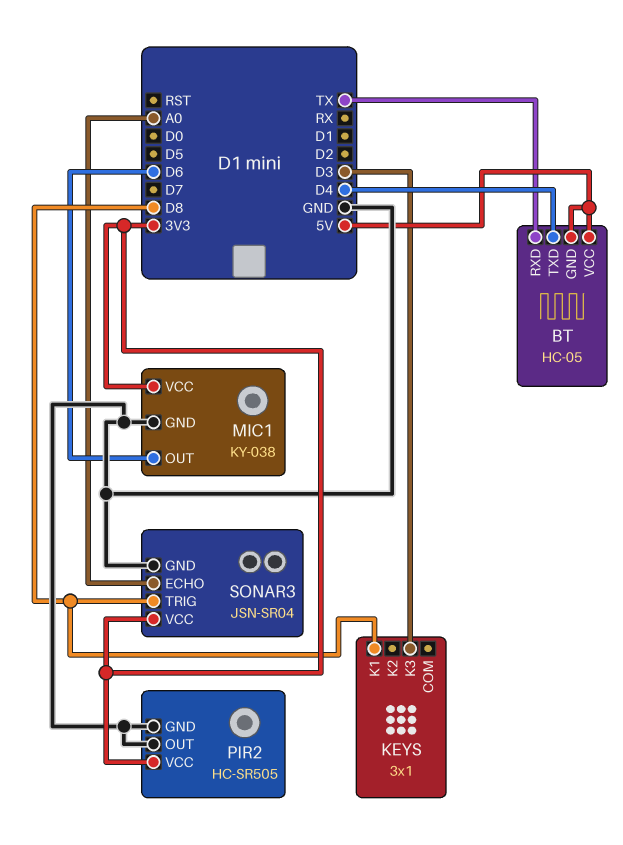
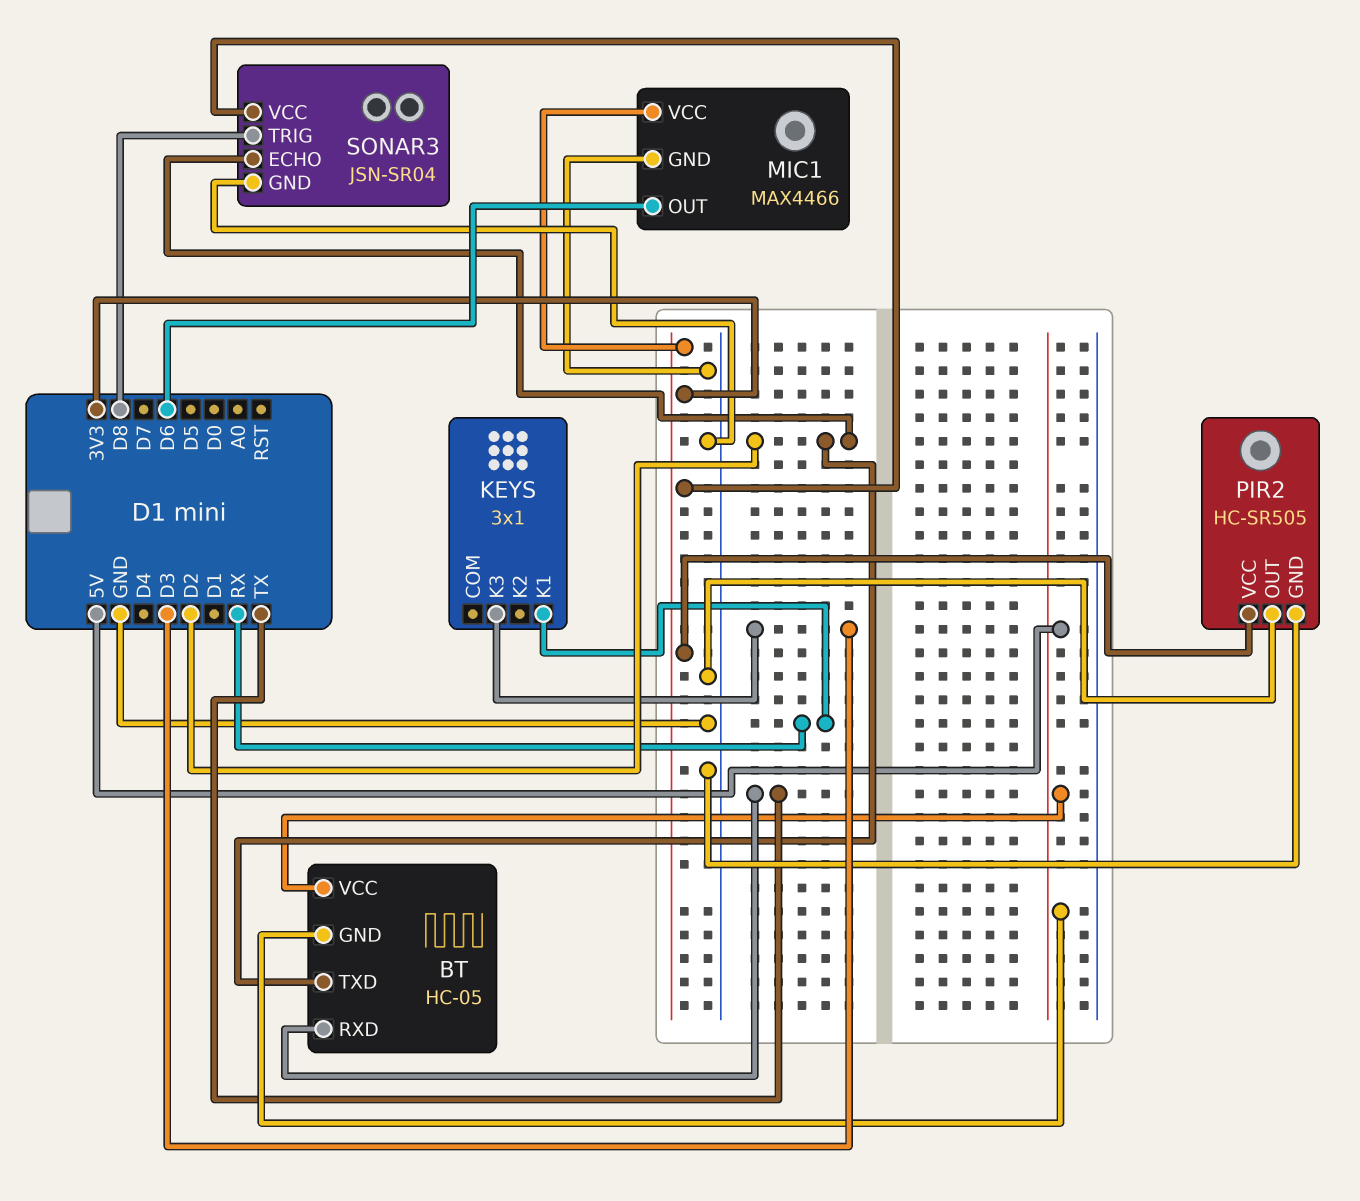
BT pin TXD: D4 -> D2
KEYS pin K1: D8 -> RX
MIC1: KY-038 -> MAX4466
SONAR3 pin ECHO: A0 -> D2

